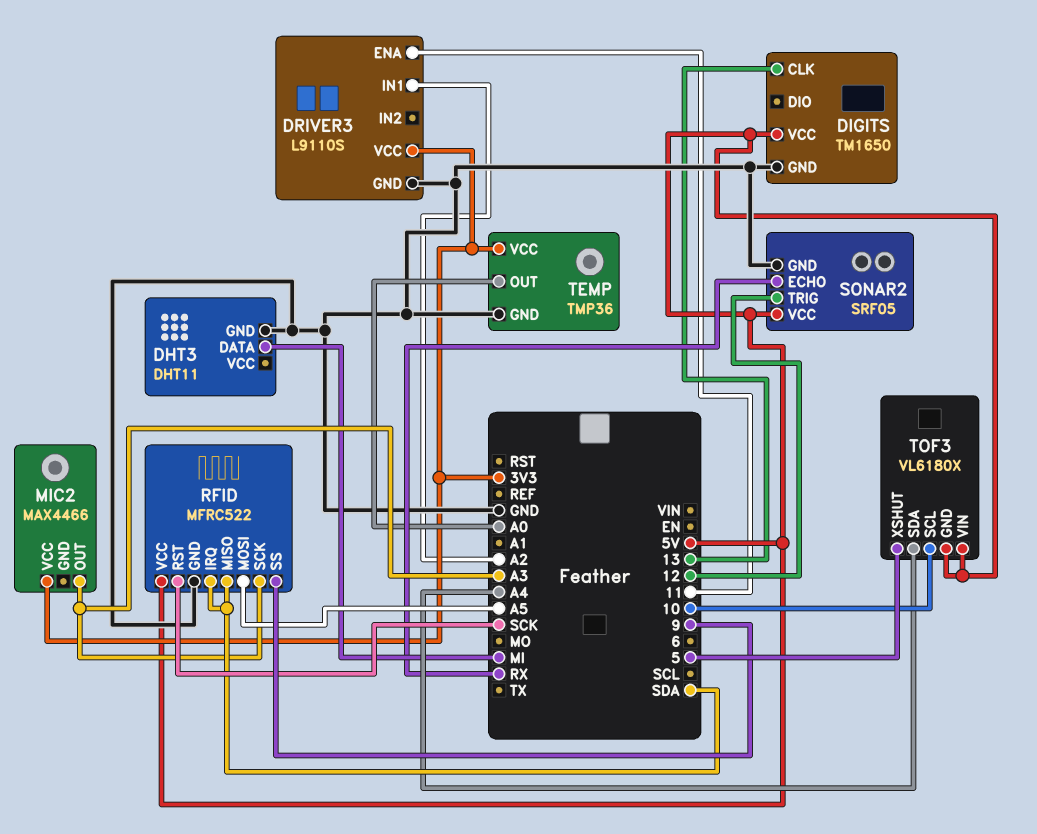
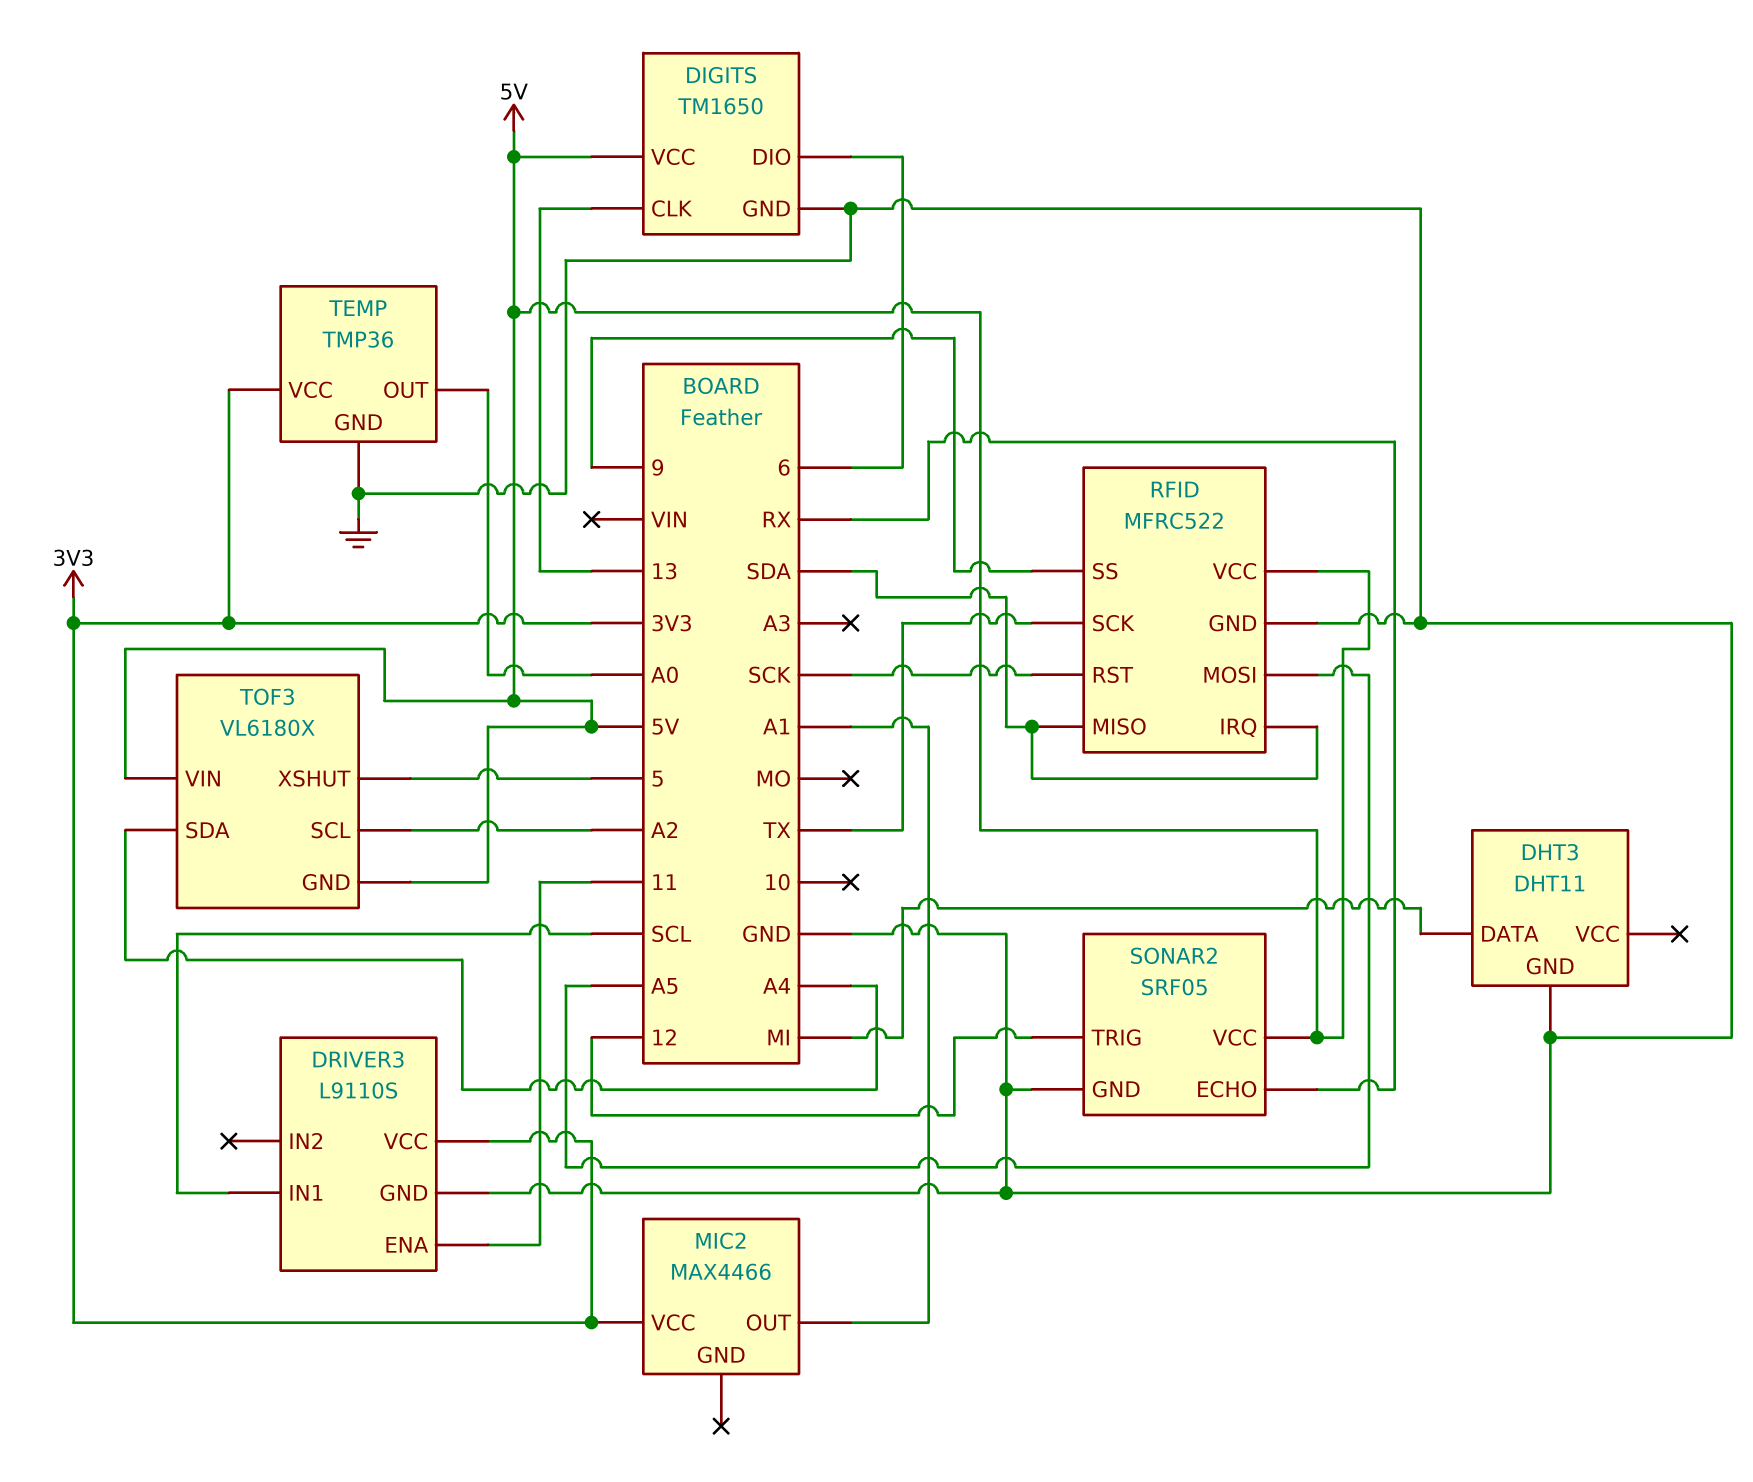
DIGITS pin DIO: none -> 6
DRIVER3 pin IN1: A2 -> SCL
MIC2 pin OUT: A3 -> A1
RFID pin SCK: A3 -> TX
TOF3 pin SCL: 10 -> A2

